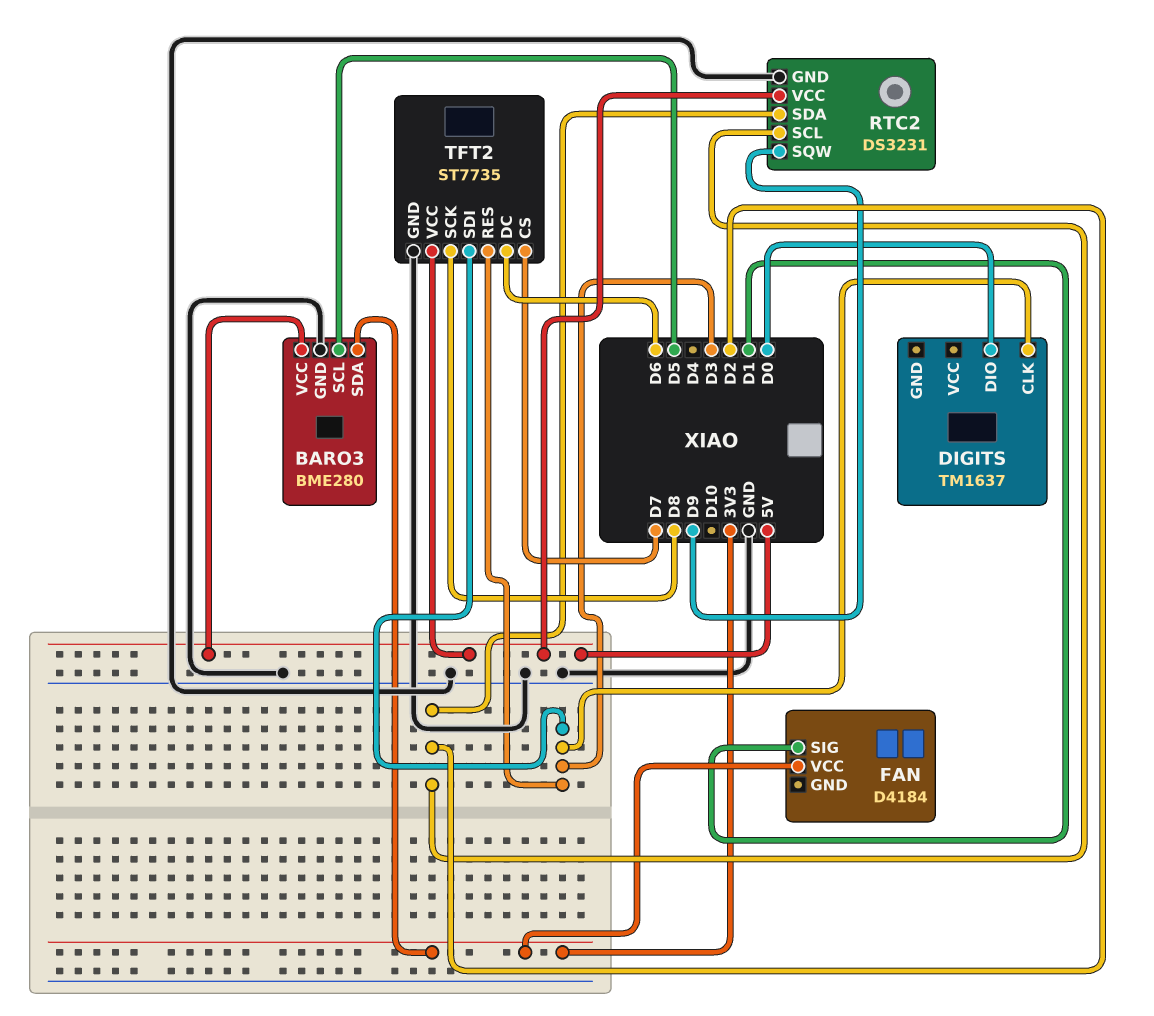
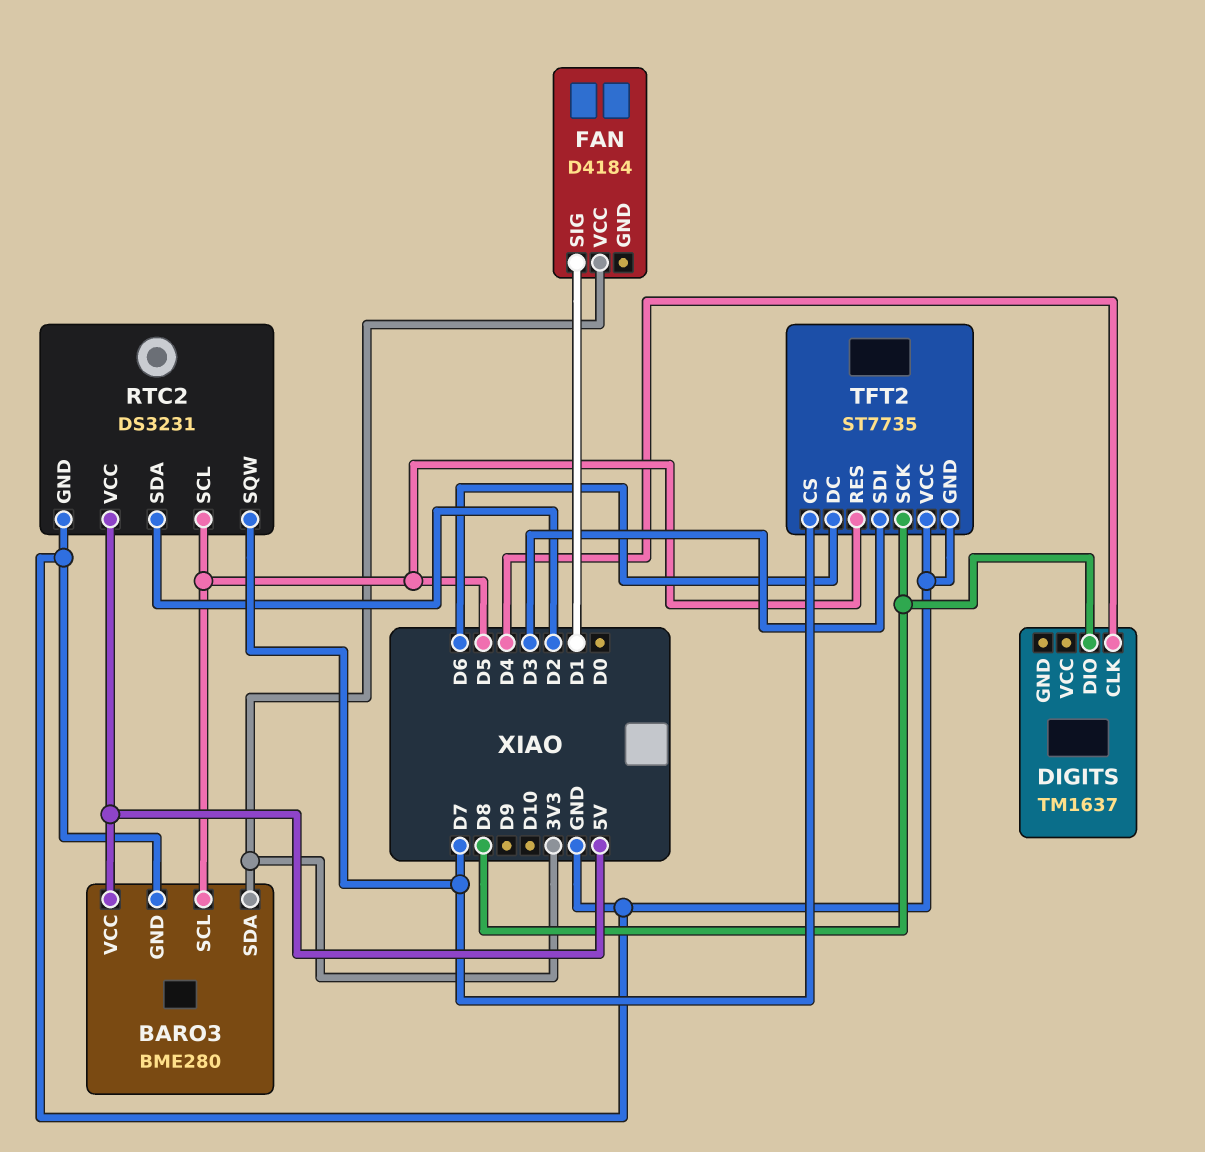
DIGITS pin CLK: D3 -> D4
DIGITS pin DIO: D0 -> D8
RTC2 pin SCL: D2 -> D5
RTC2 pin SQW: D9 -> D7
TFT2 pin RES: D3 -> D5
TFT2 pin VCC: 5V -> GND

